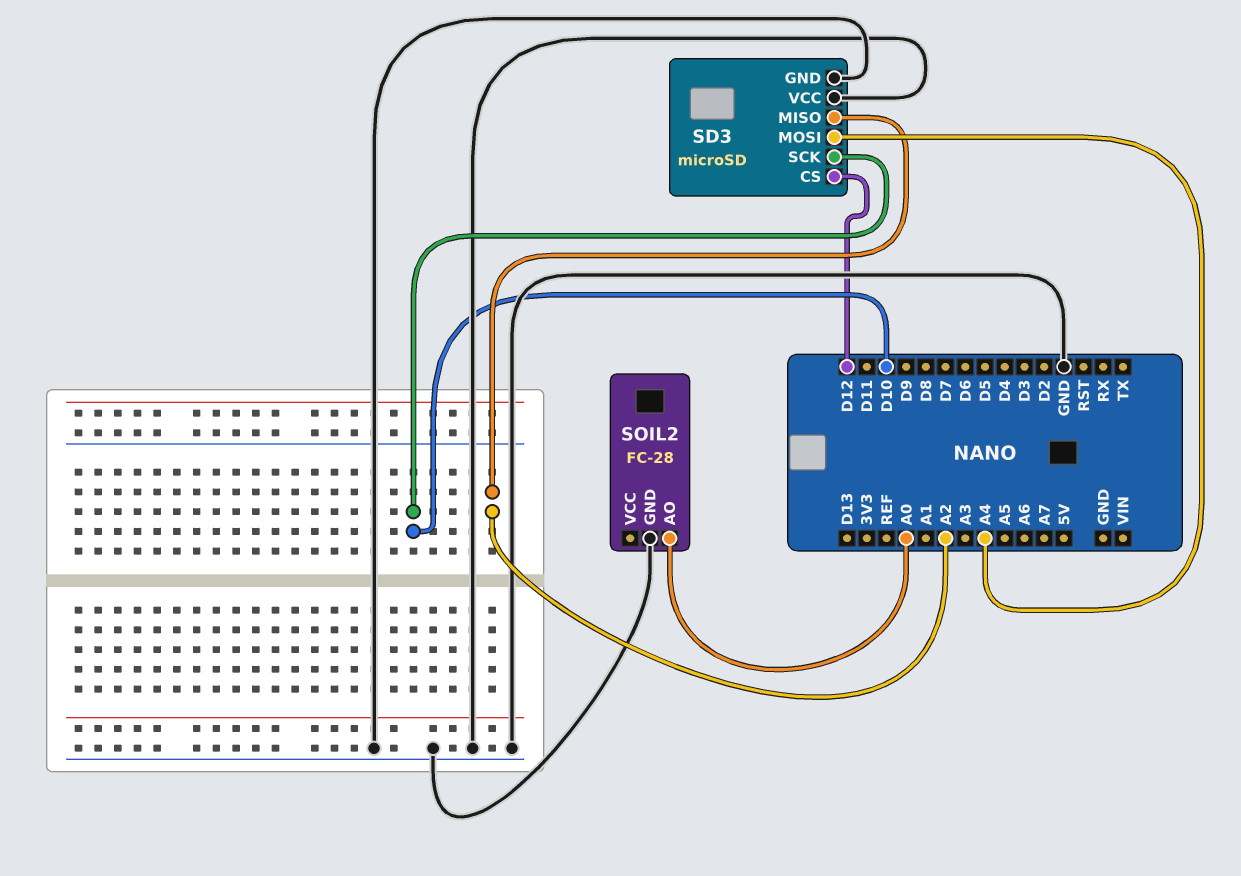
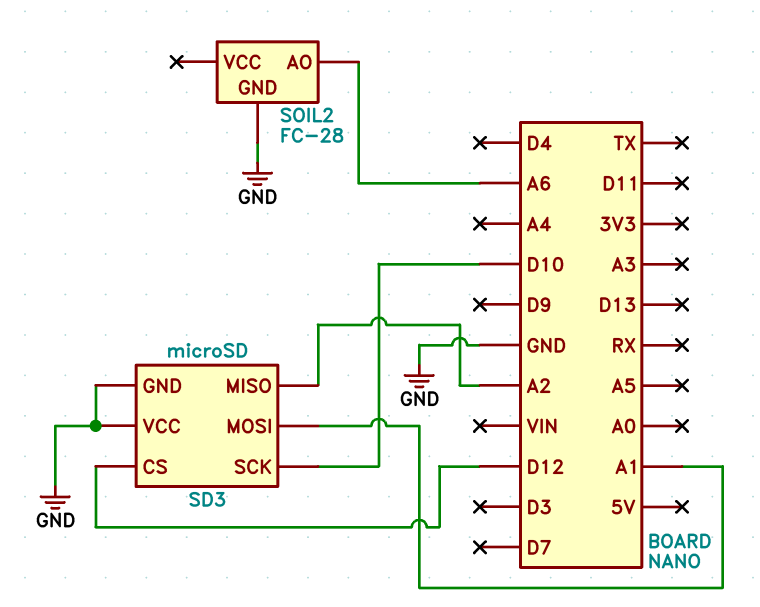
SD3 pin MOSI: A4 -> A1
SOIL2 pin AO: A0 -> A6

